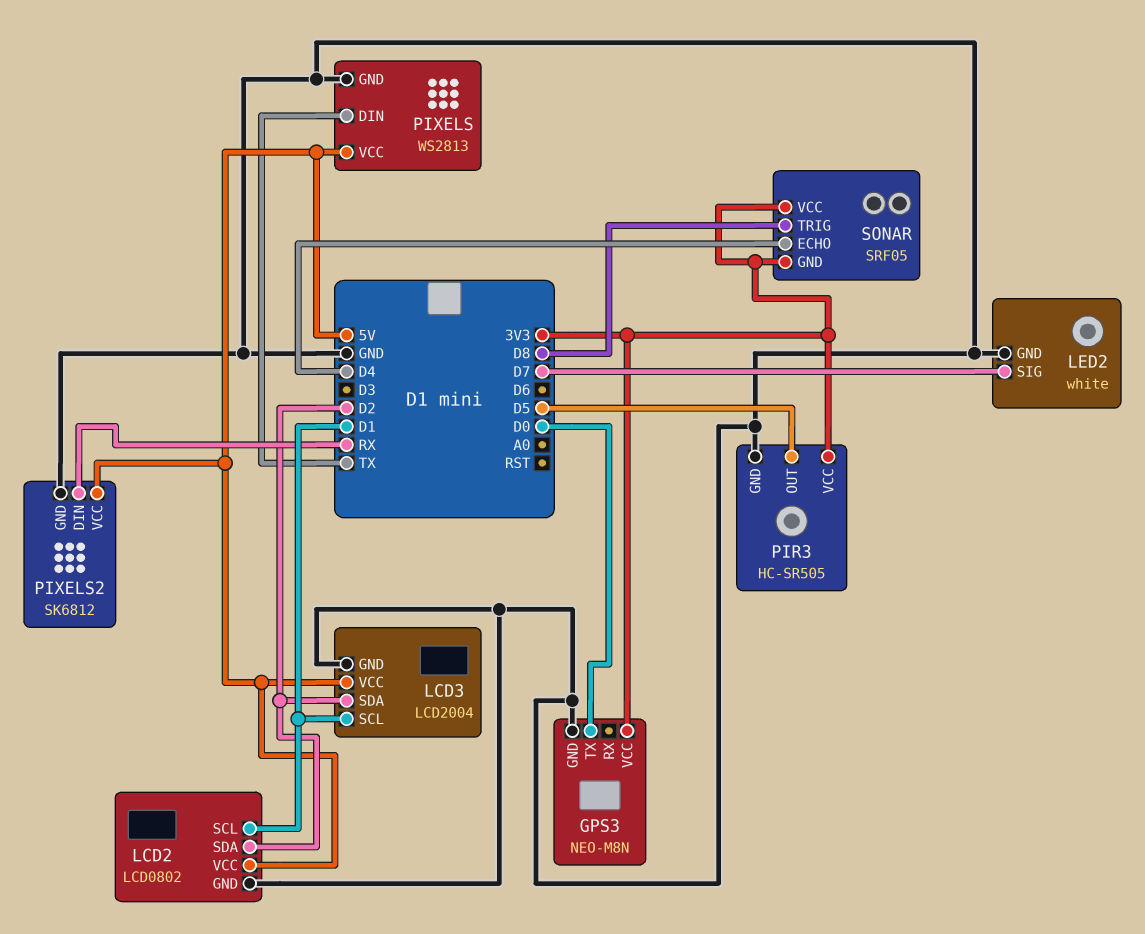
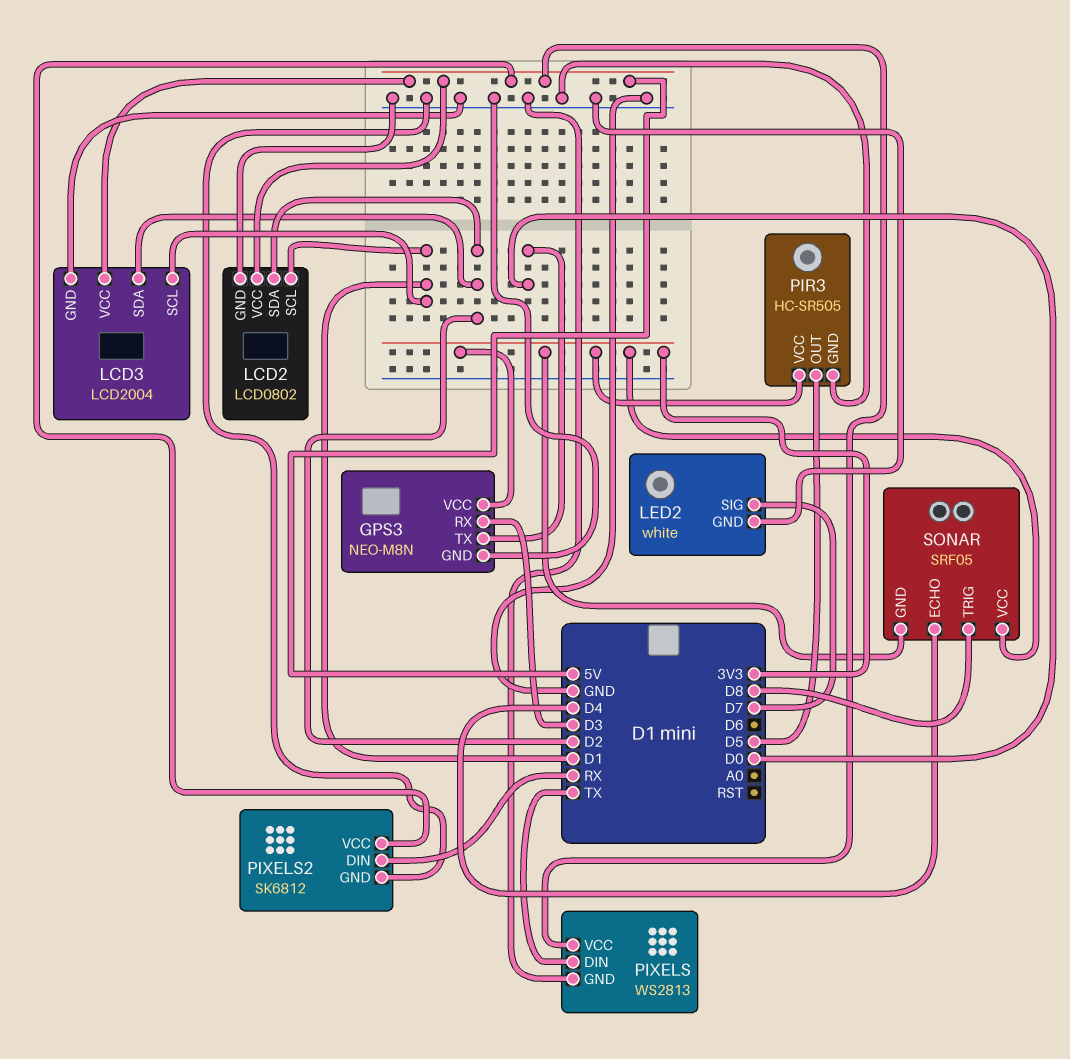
GPS3 pin RX: none -> D3

